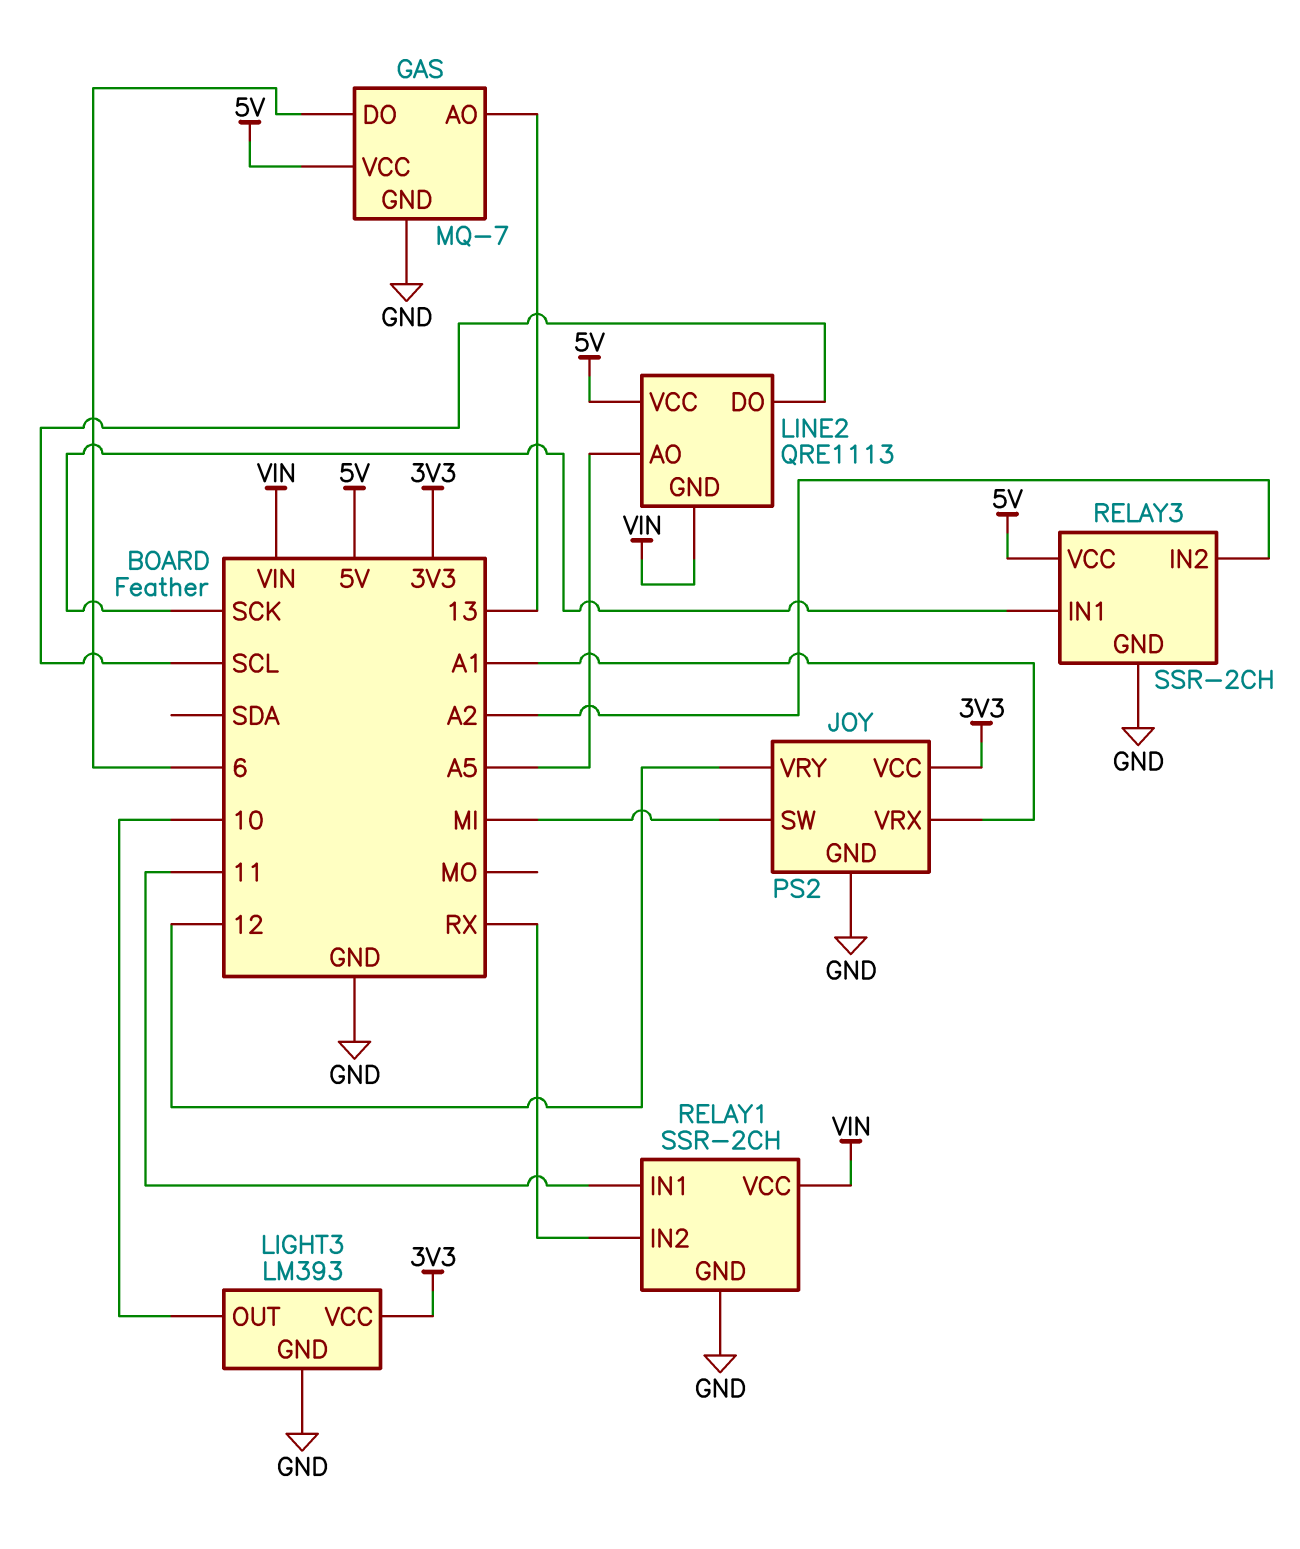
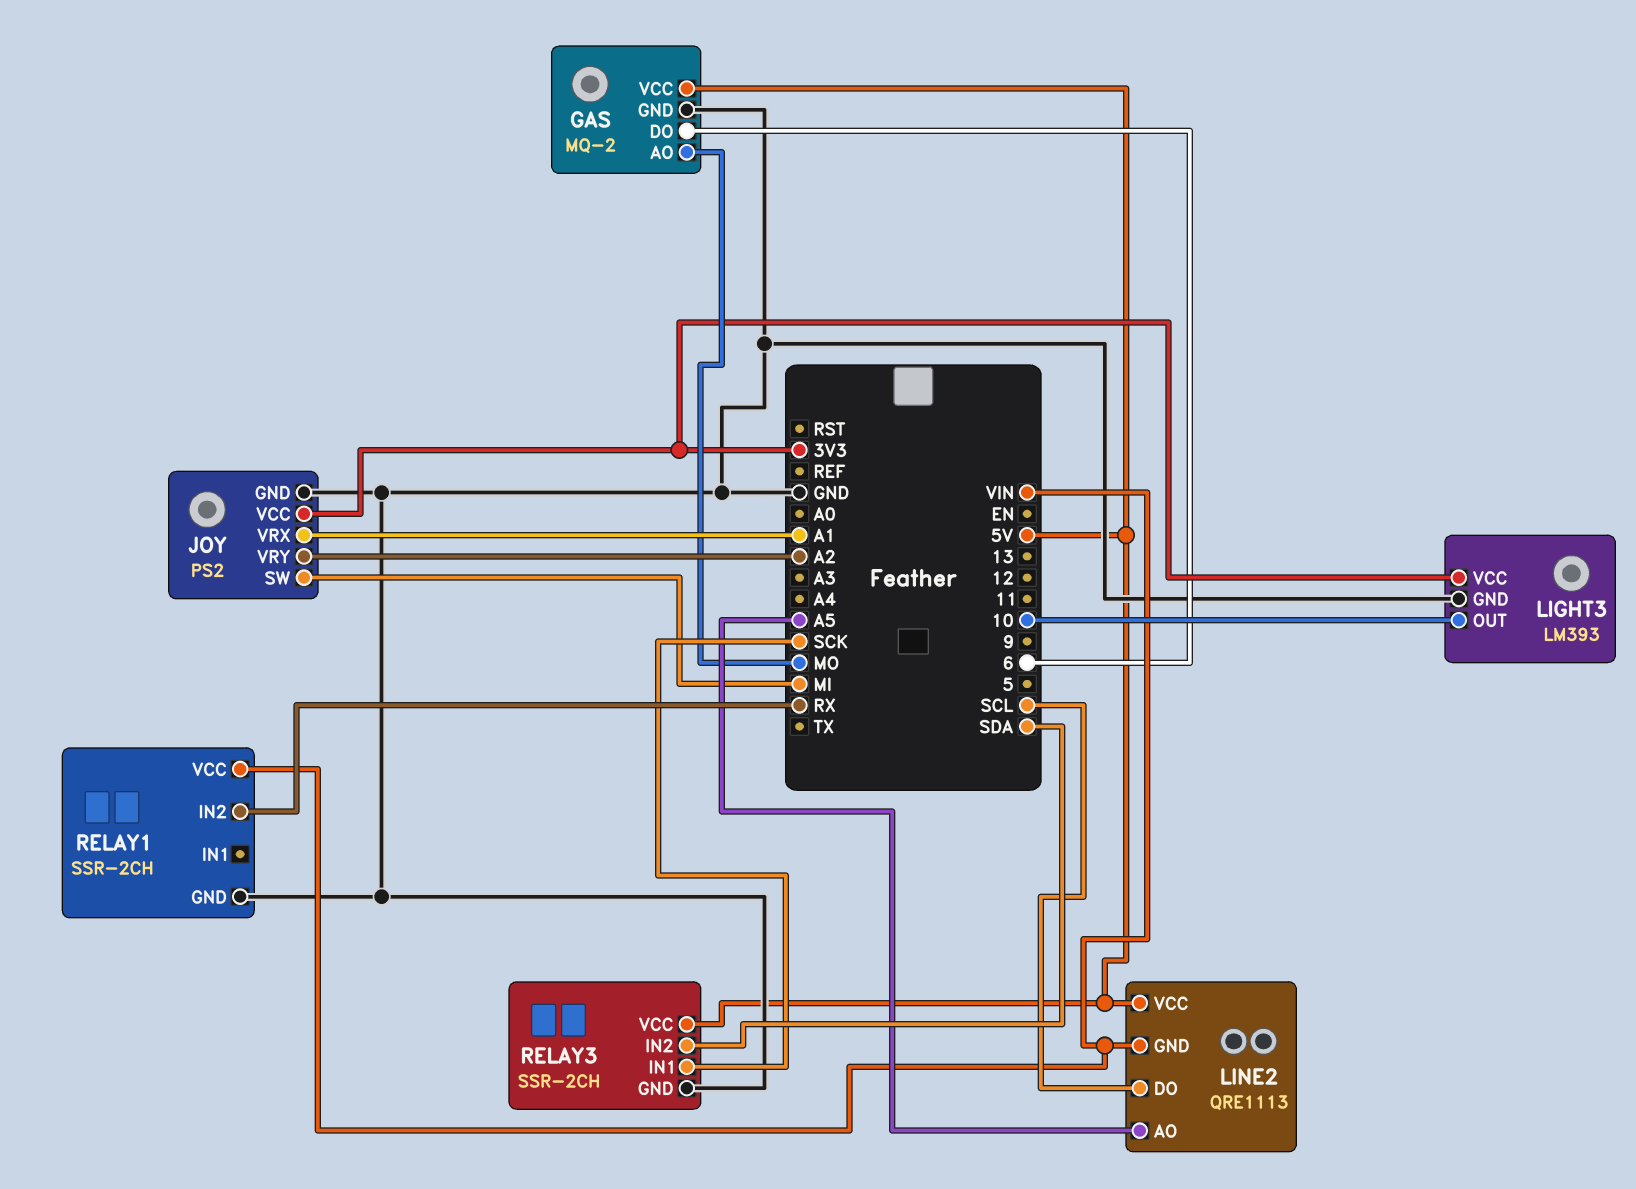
GAS: MQ-7 -> MQ-2
GAS pin AO: 13 -> MO
JOY pin VRY: 12 -> A2
RELAY1 pin IN1: 11 -> none
RELAY3 pin IN2: A2 -> SDA

